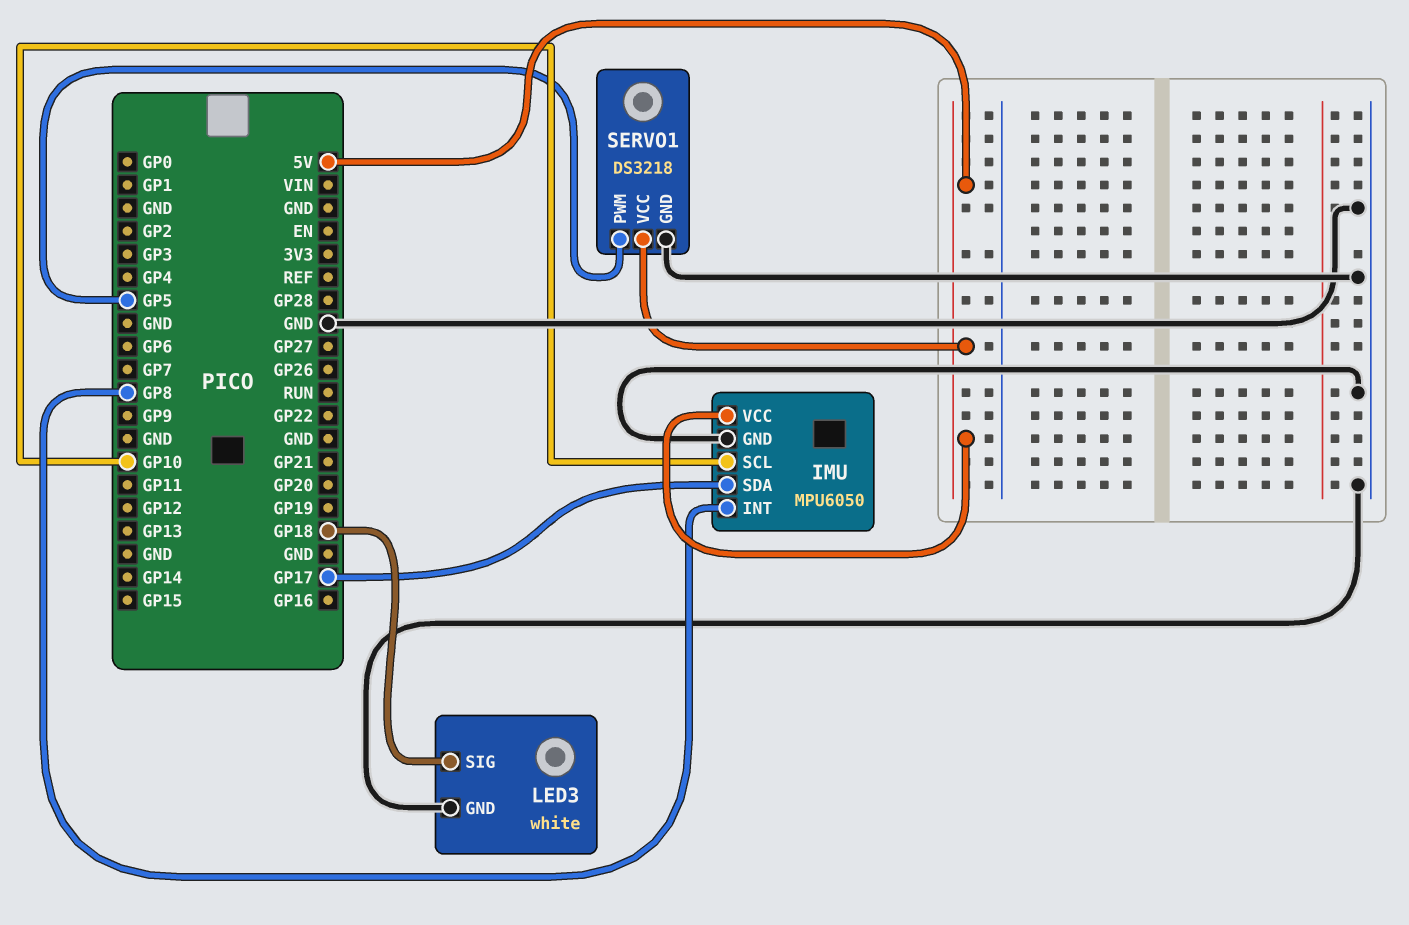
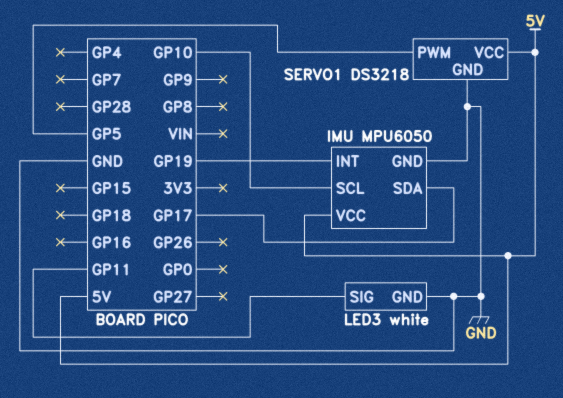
IMU pin INT: GP8 -> GP19
LED3 pin SIG: GP18 -> GP11

